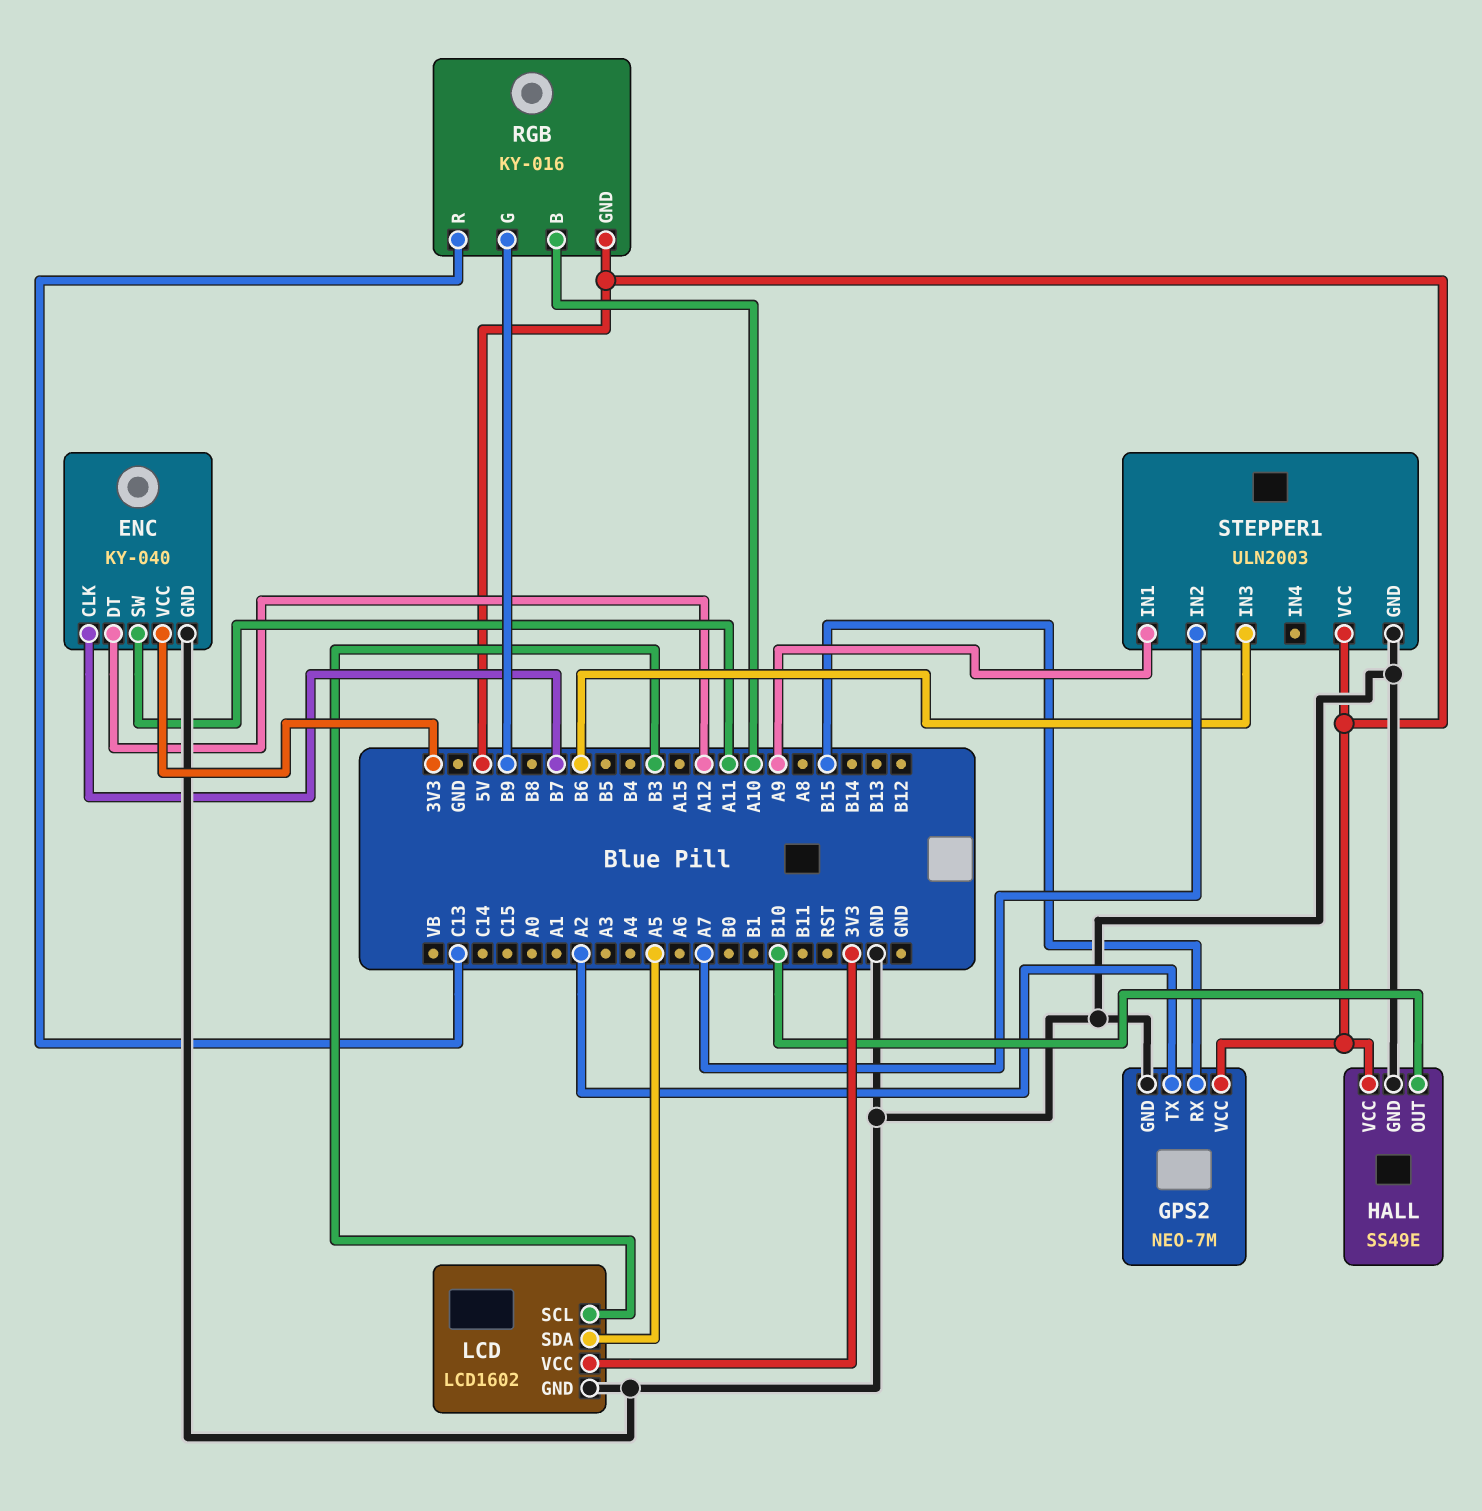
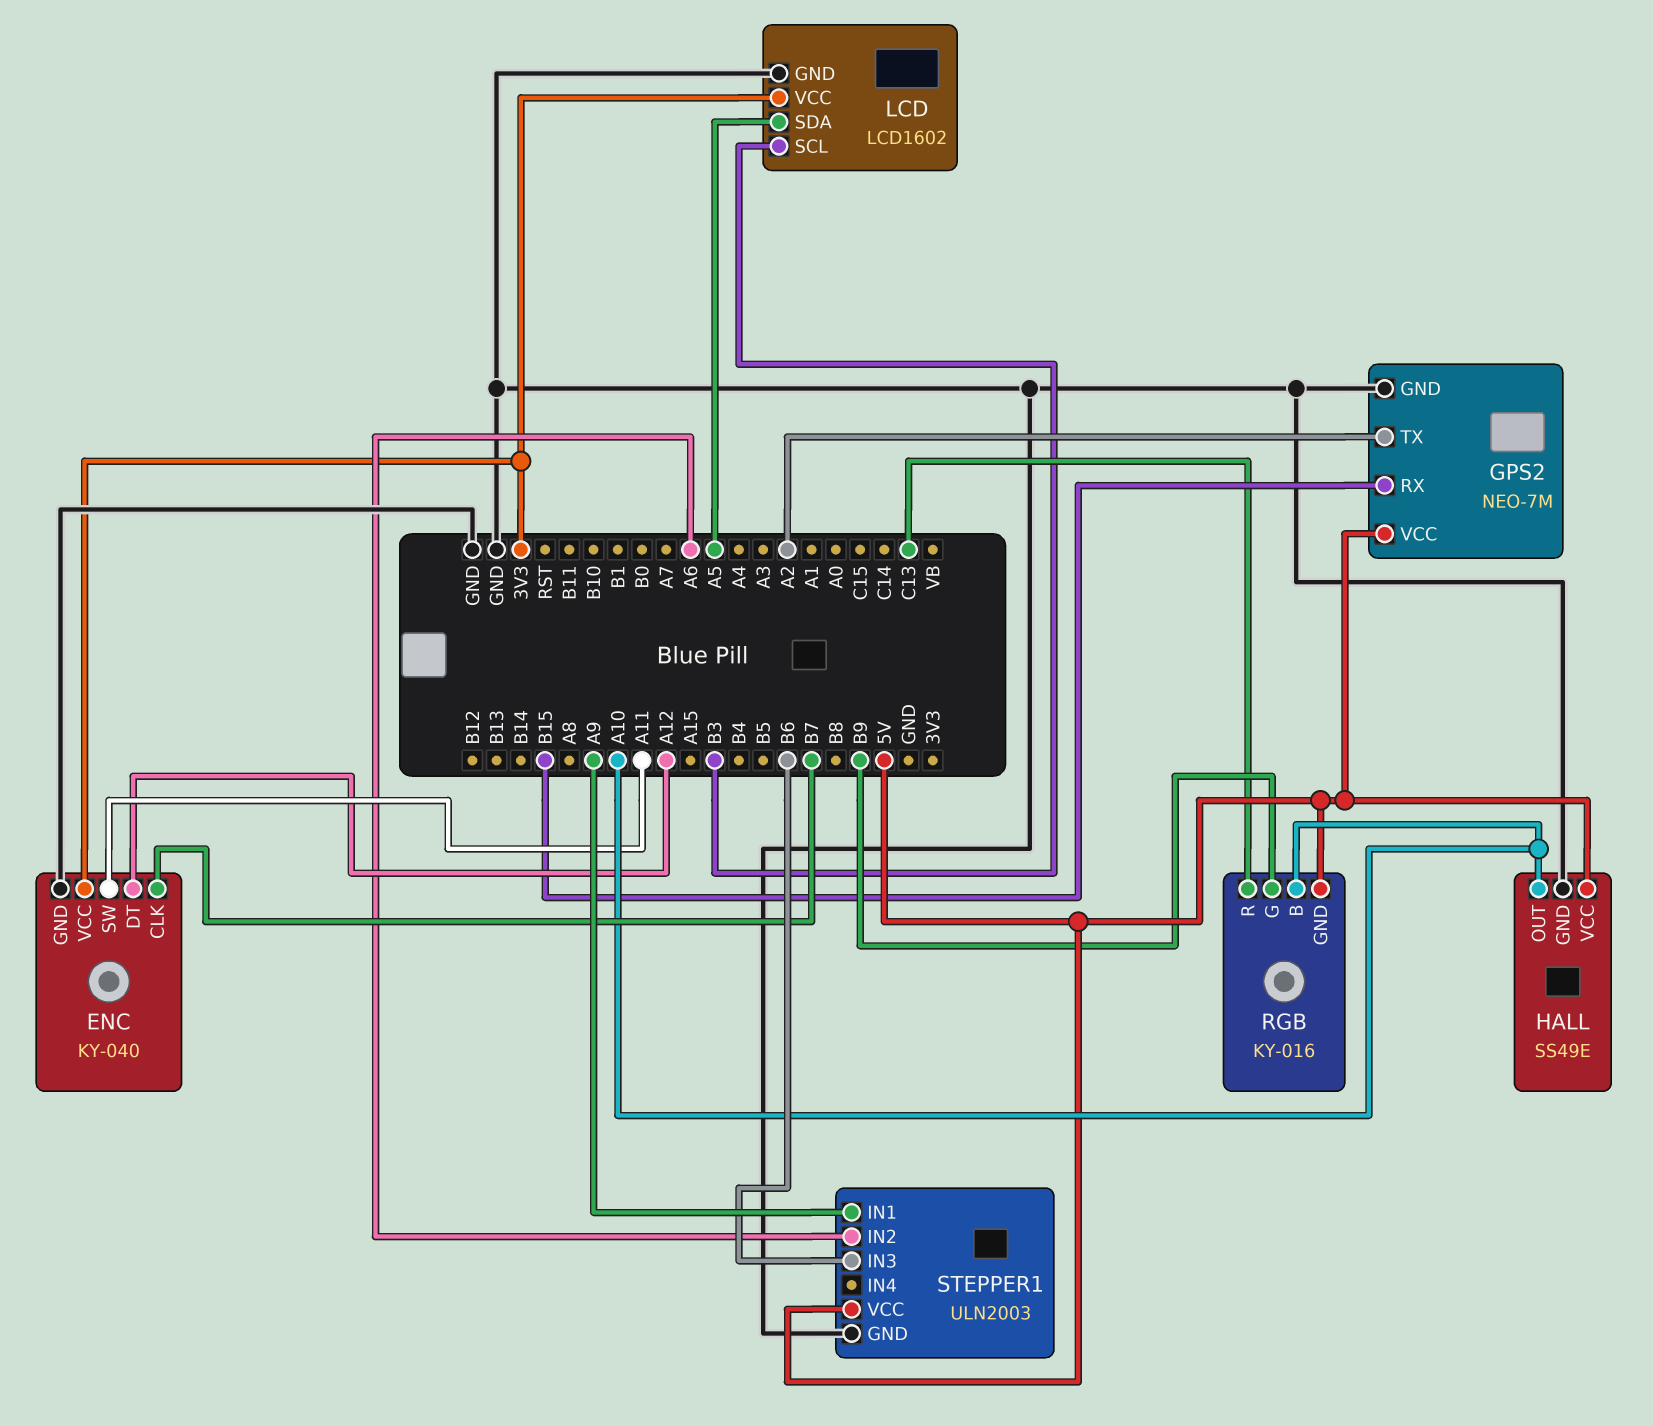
HALL pin OUT: B10 -> A10
STEPPER1 pin IN2: A7 -> A6

